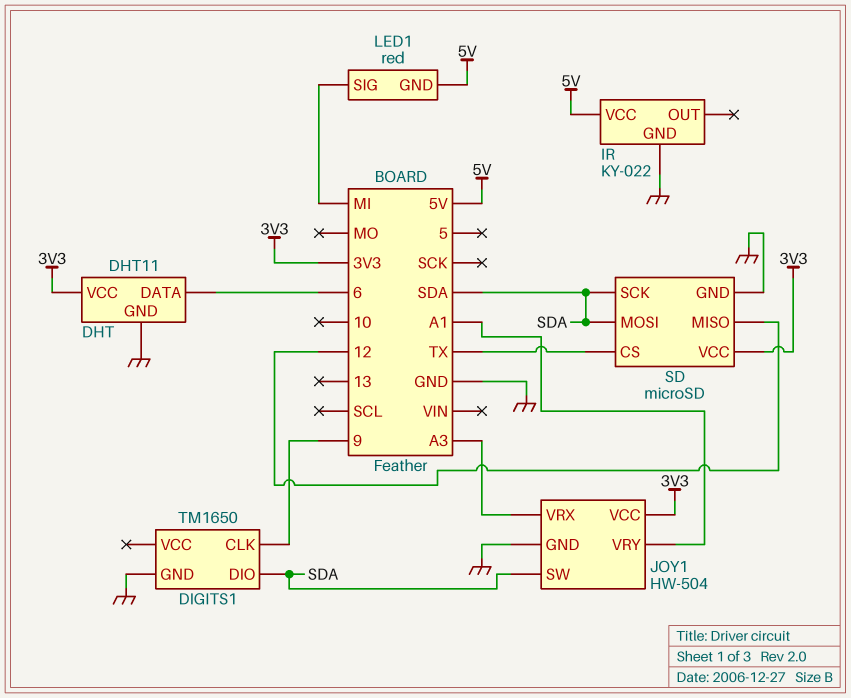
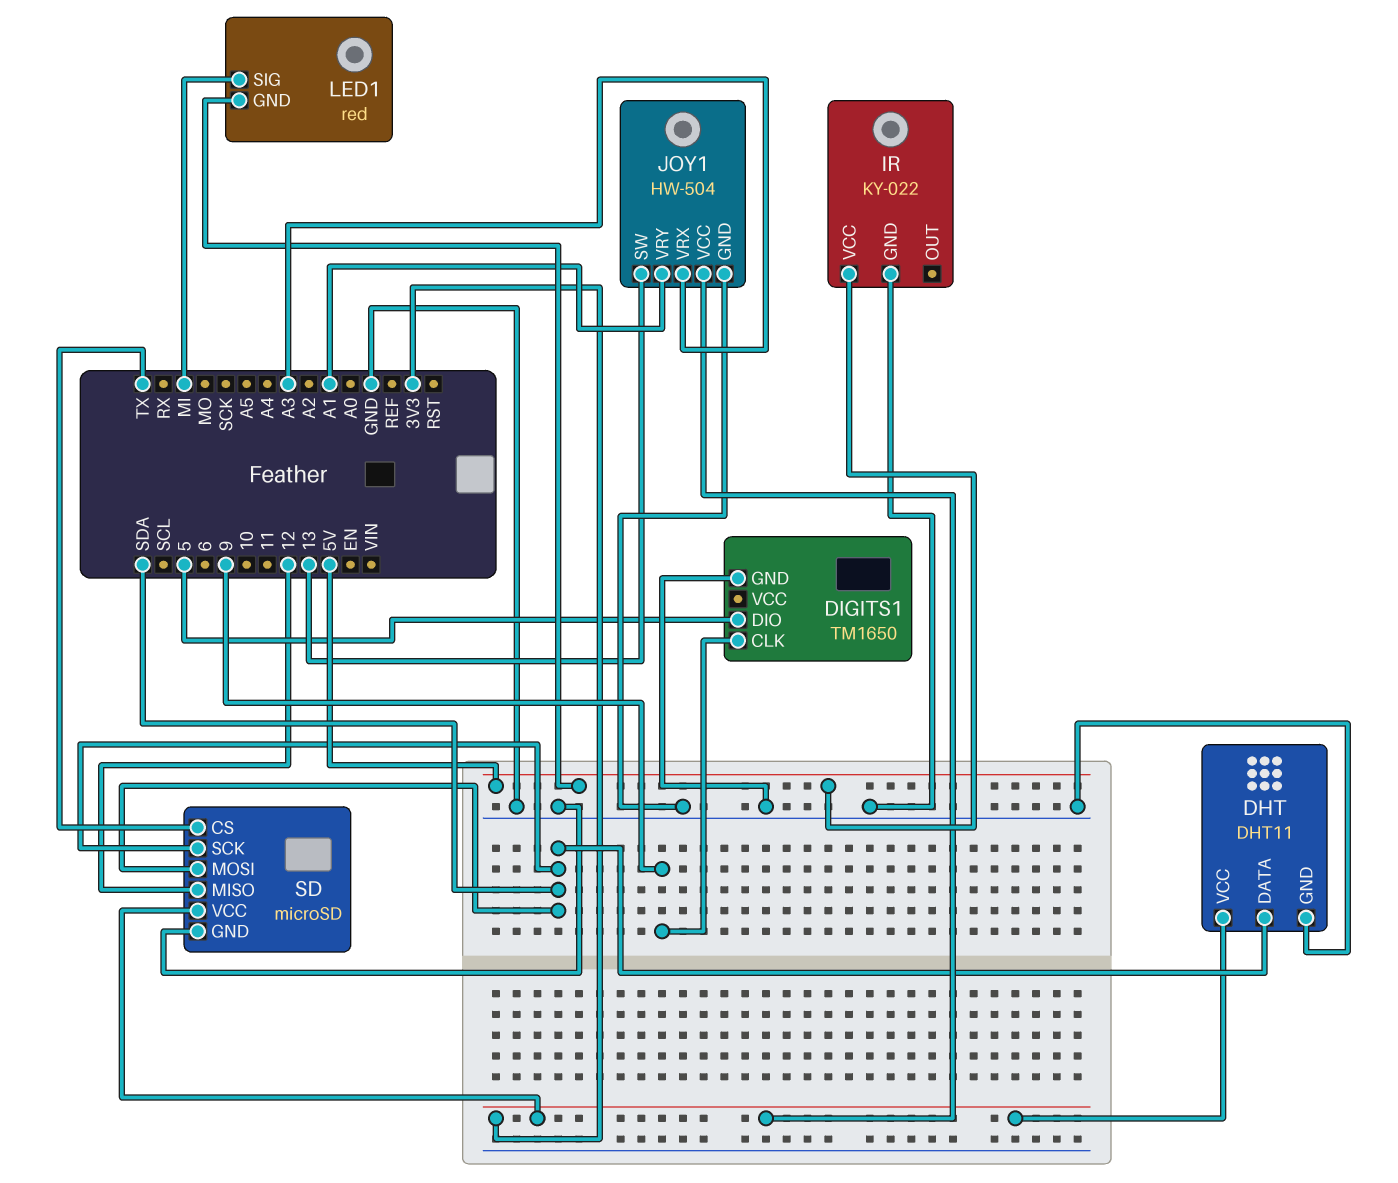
DHT pin DATA: 6 -> SDA
DIGITS1 pin DIO: SDA -> 5
JOY1 pin SW: SDA -> 13

